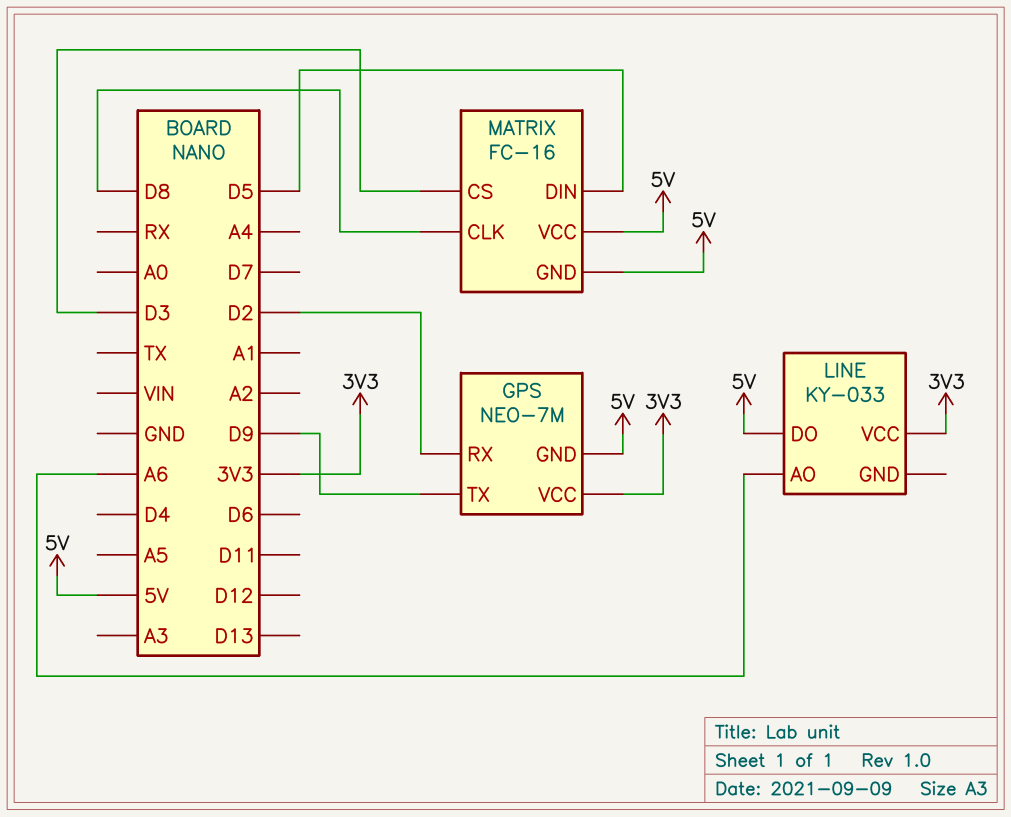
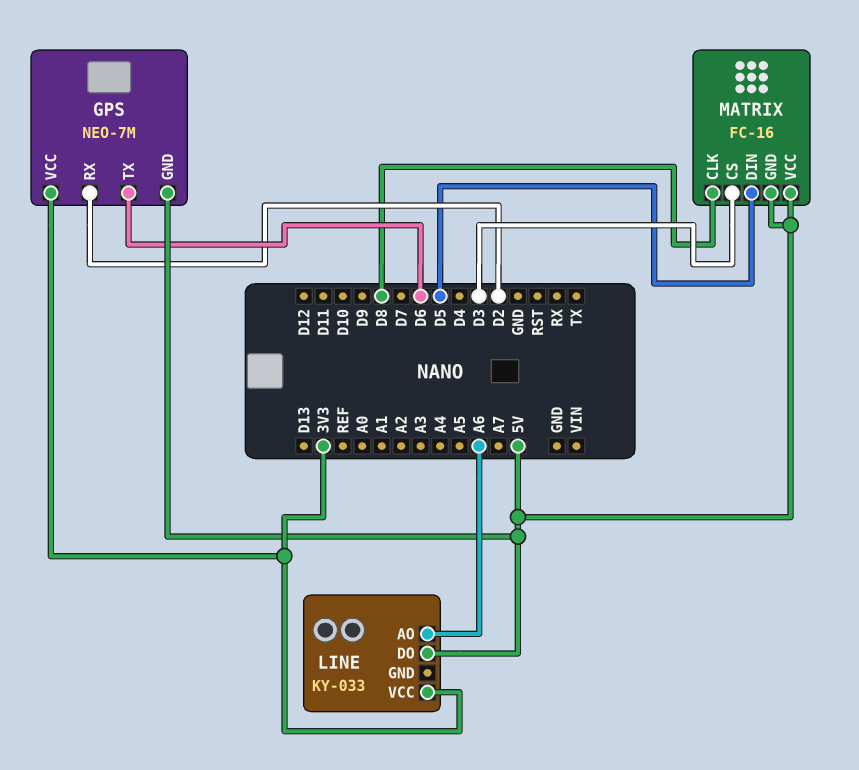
GPS pin TX: D9 -> D6

